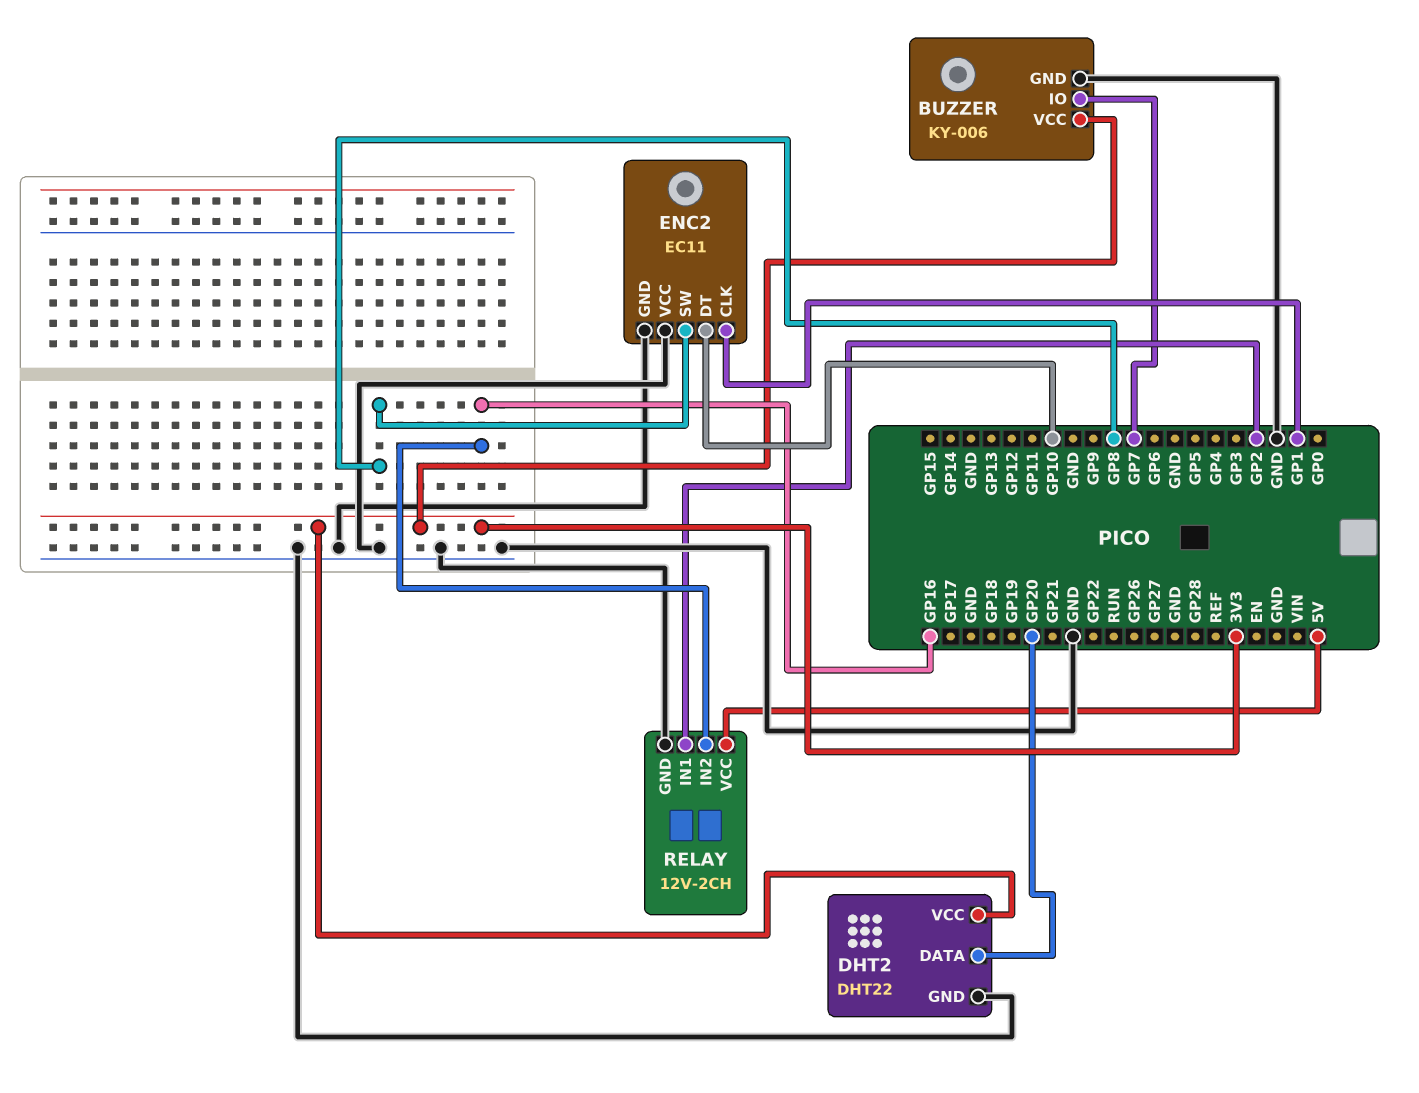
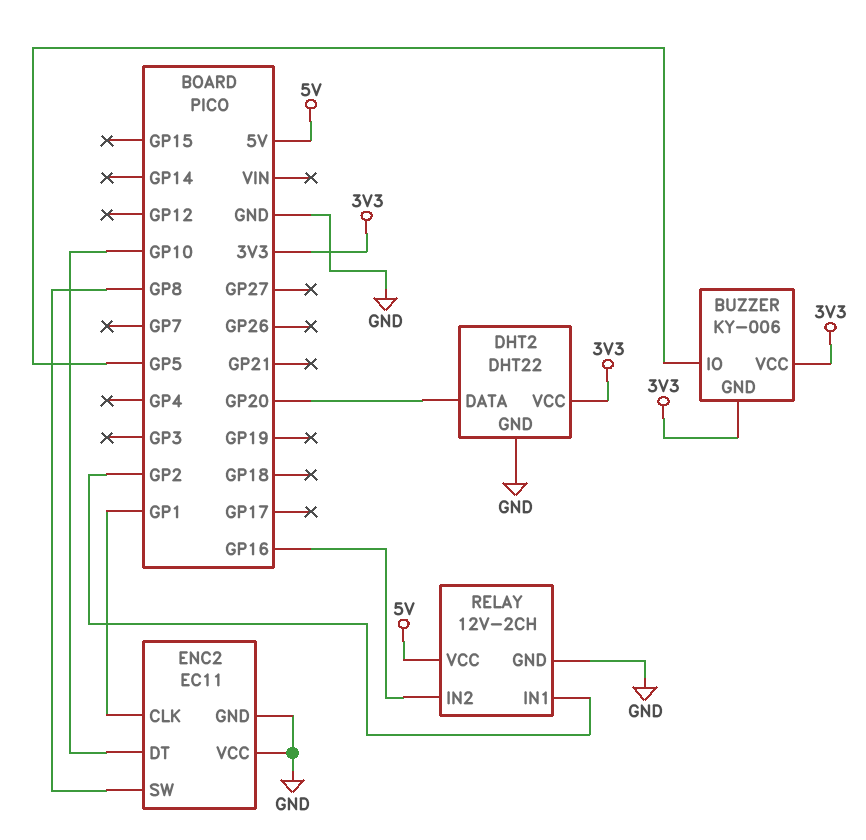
BUZZER pin GND: GND -> 3V3
BUZZER pin IO: GP7 -> GP5

